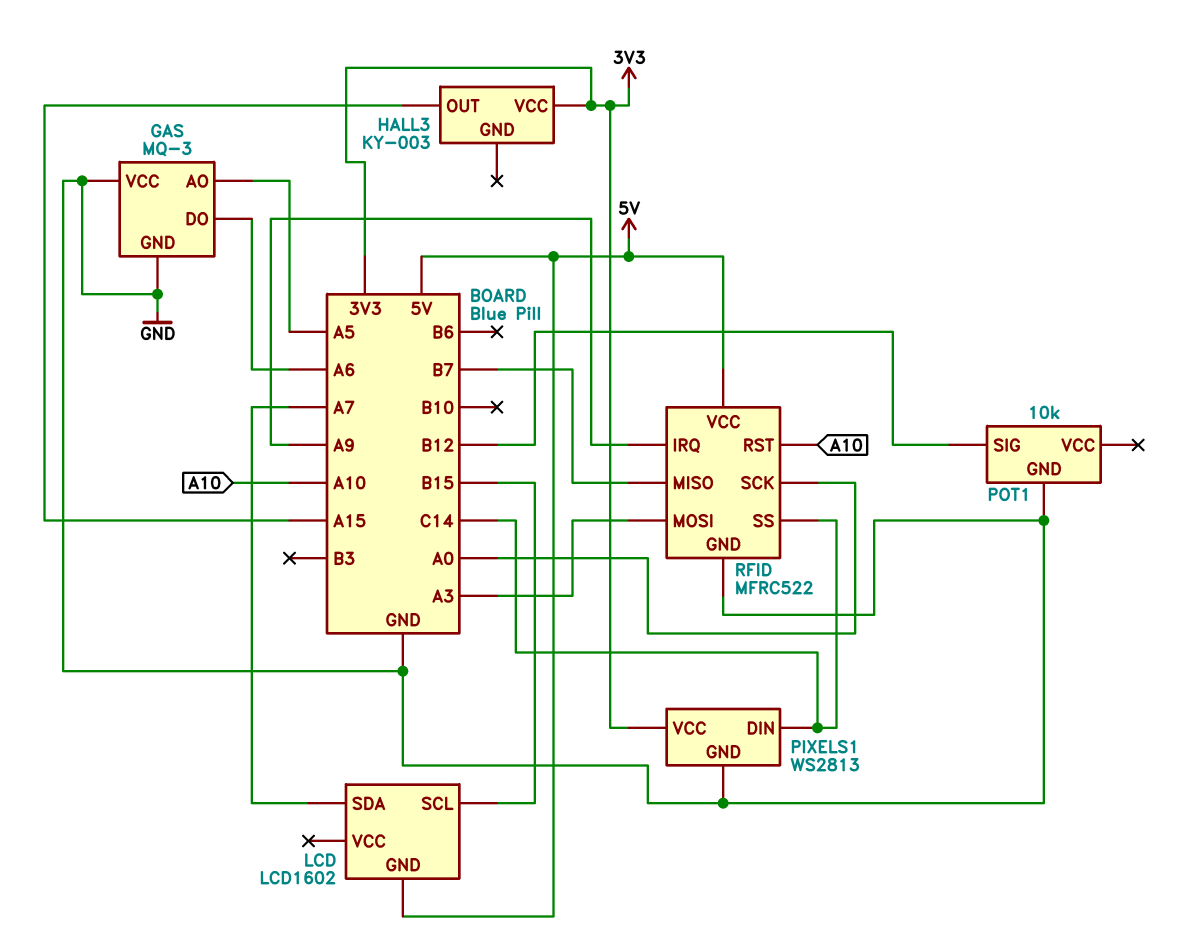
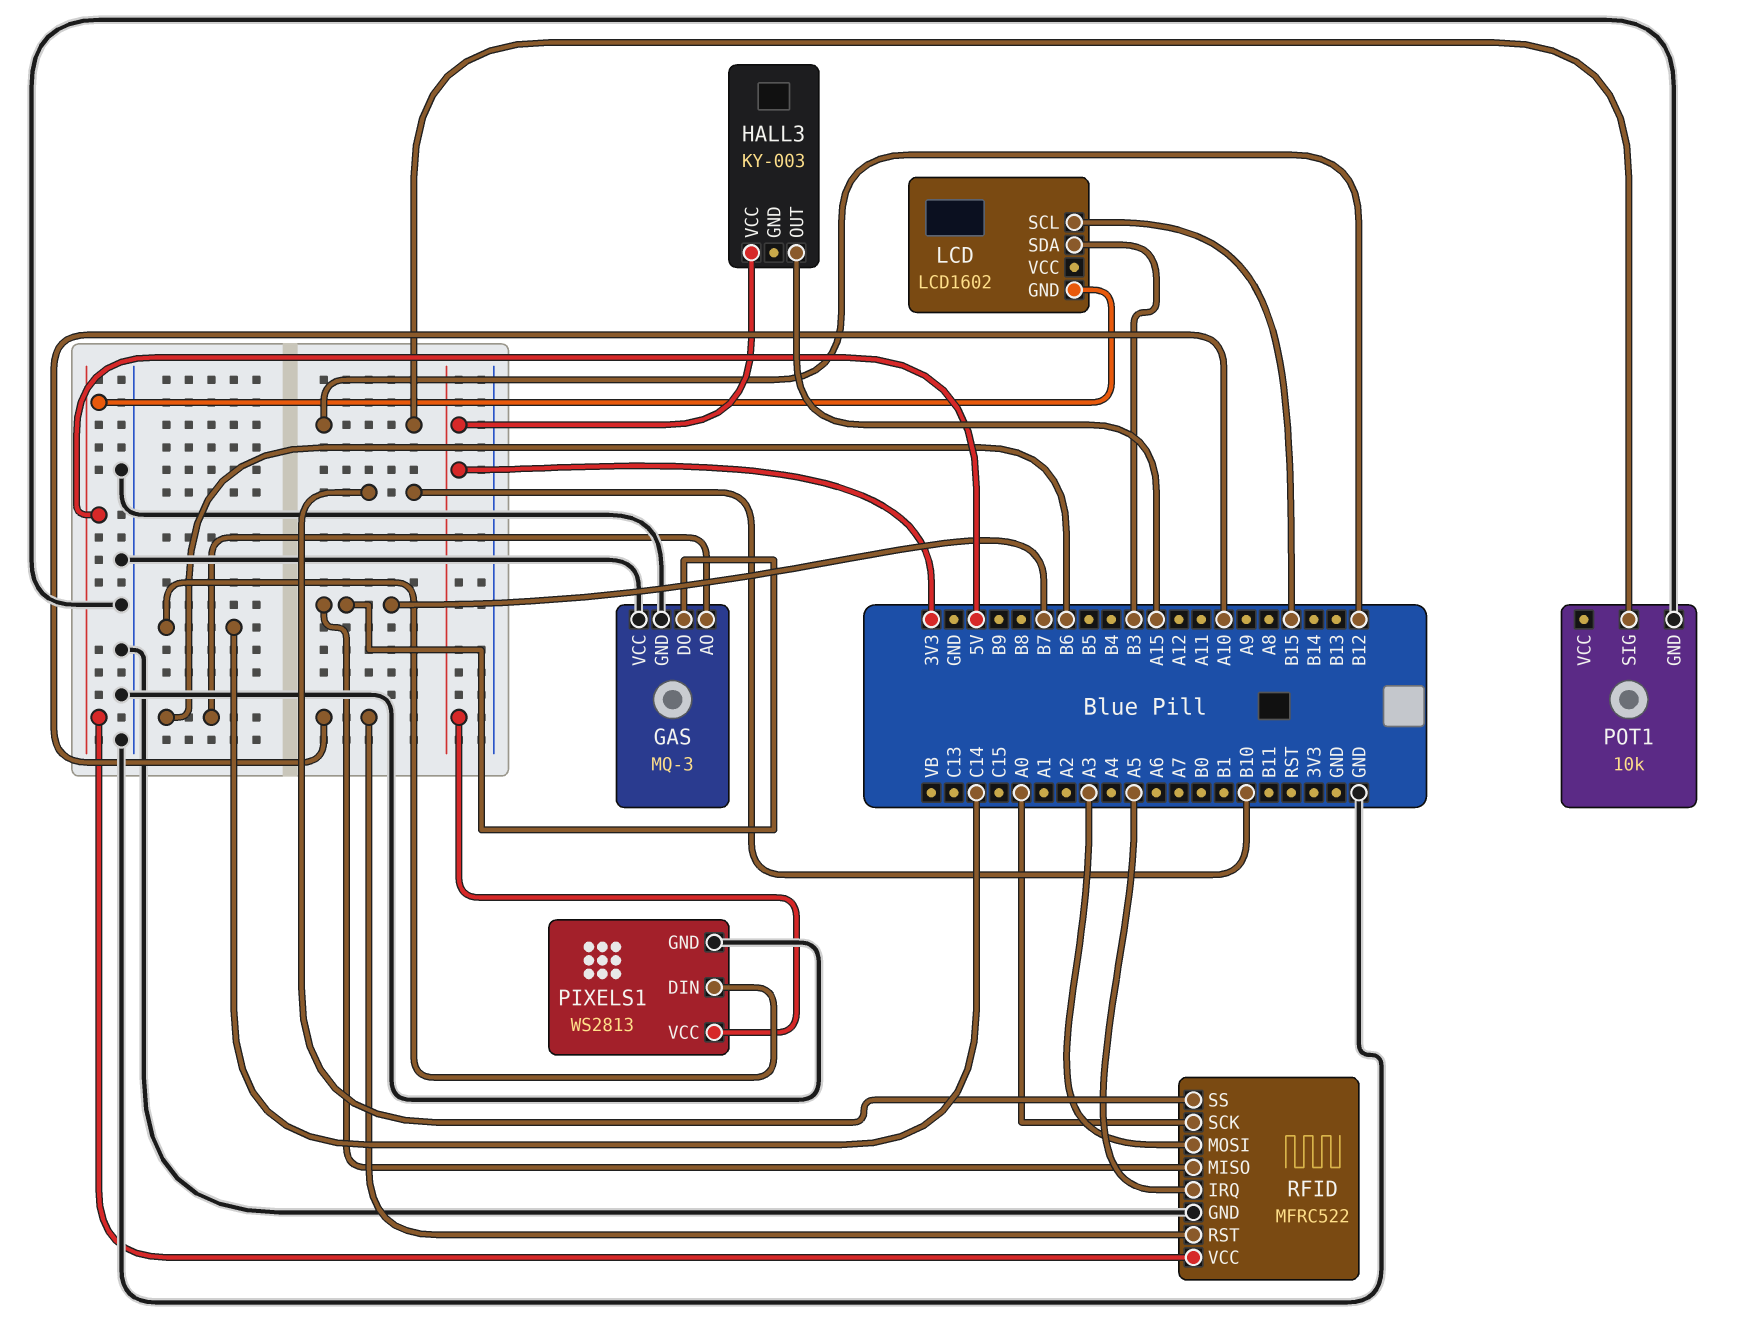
GAS pin AO: A5 -> B6
GAS pin DO: A6 -> B7
LCD pin SDA: A7 -> B3
RFID pin IRQ: A9 -> A5
RFID pin SS: C14 -> B10

